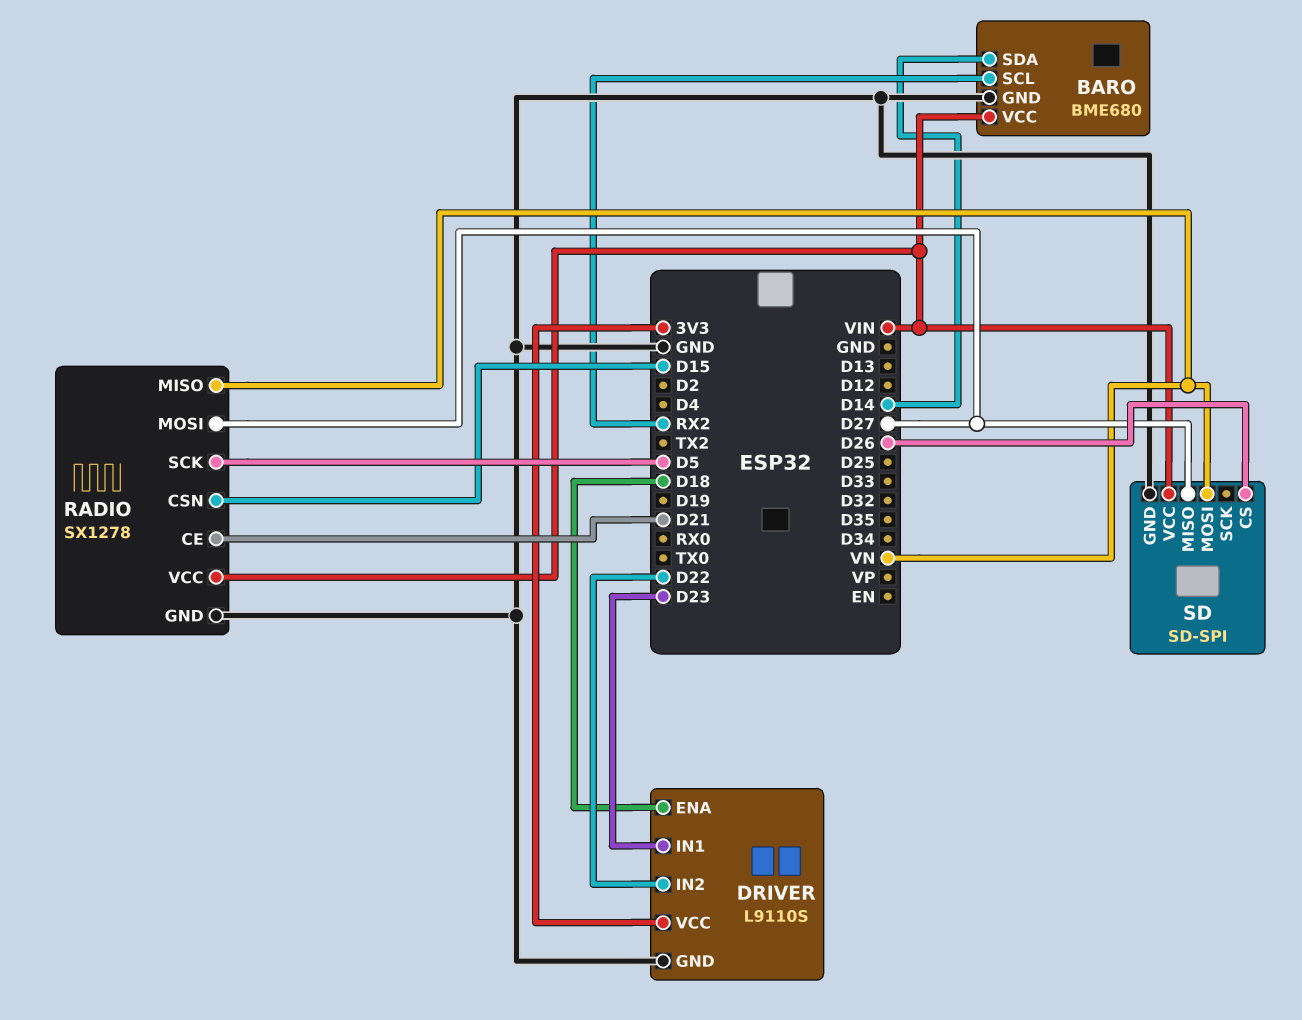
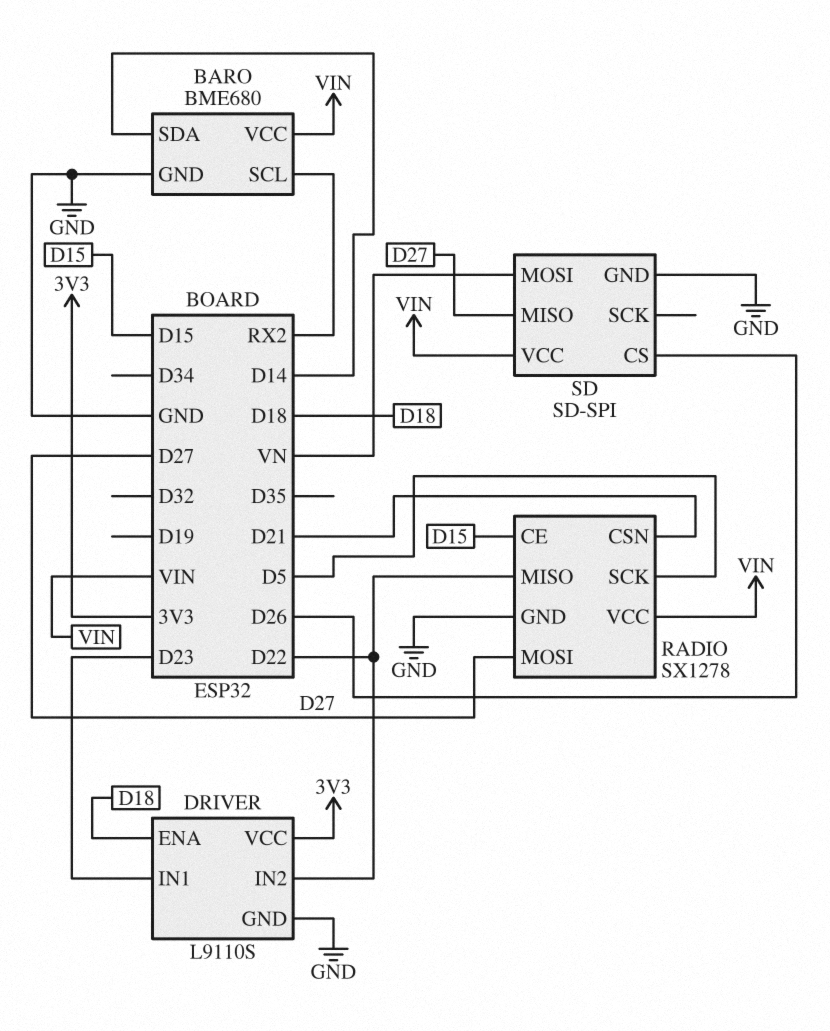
RADIO pin CE: D21 -> D15
RADIO pin CSN: D15 -> D21
RADIO pin MISO: VN -> D22

